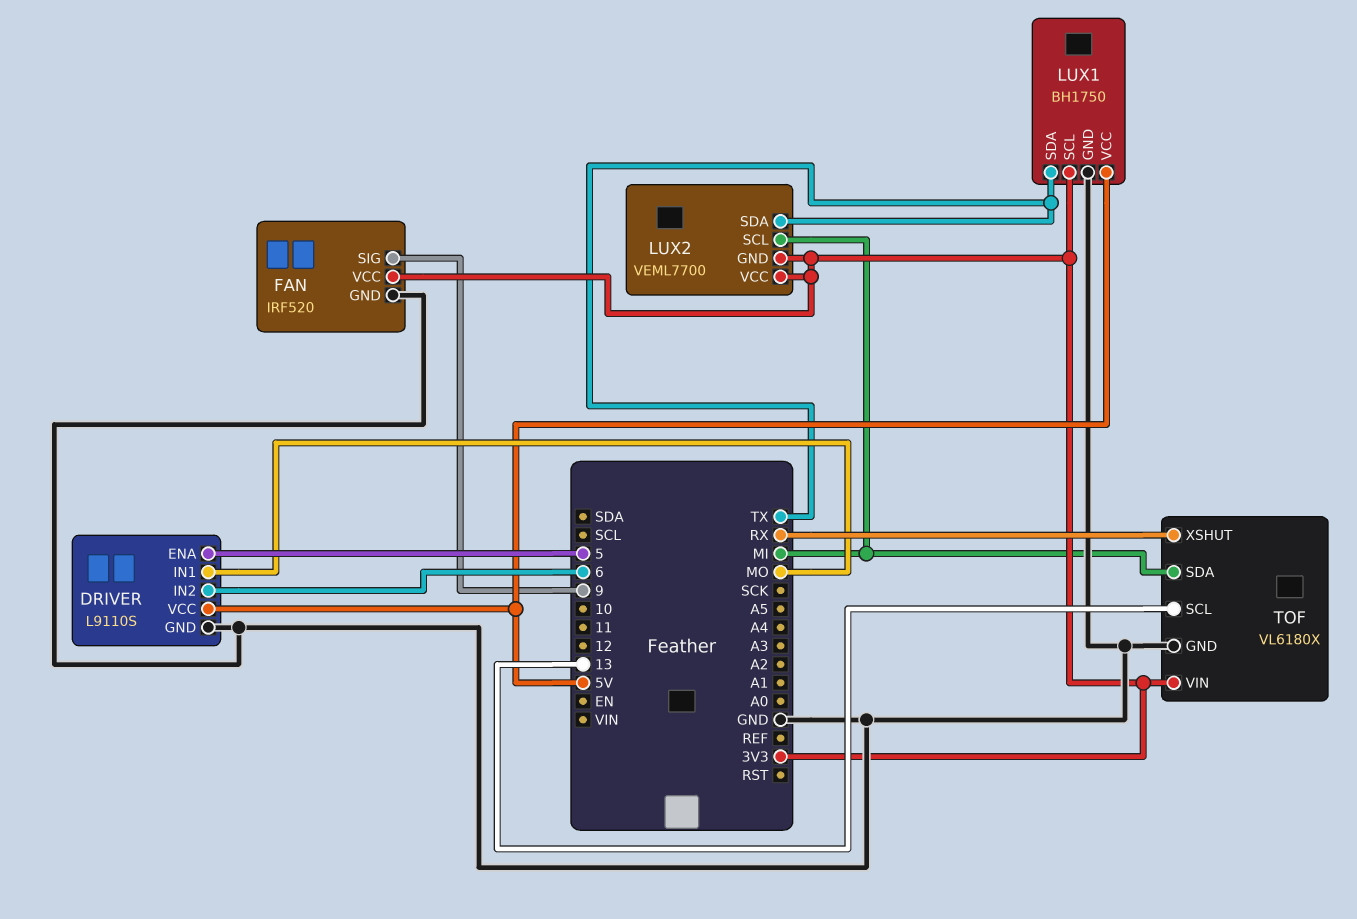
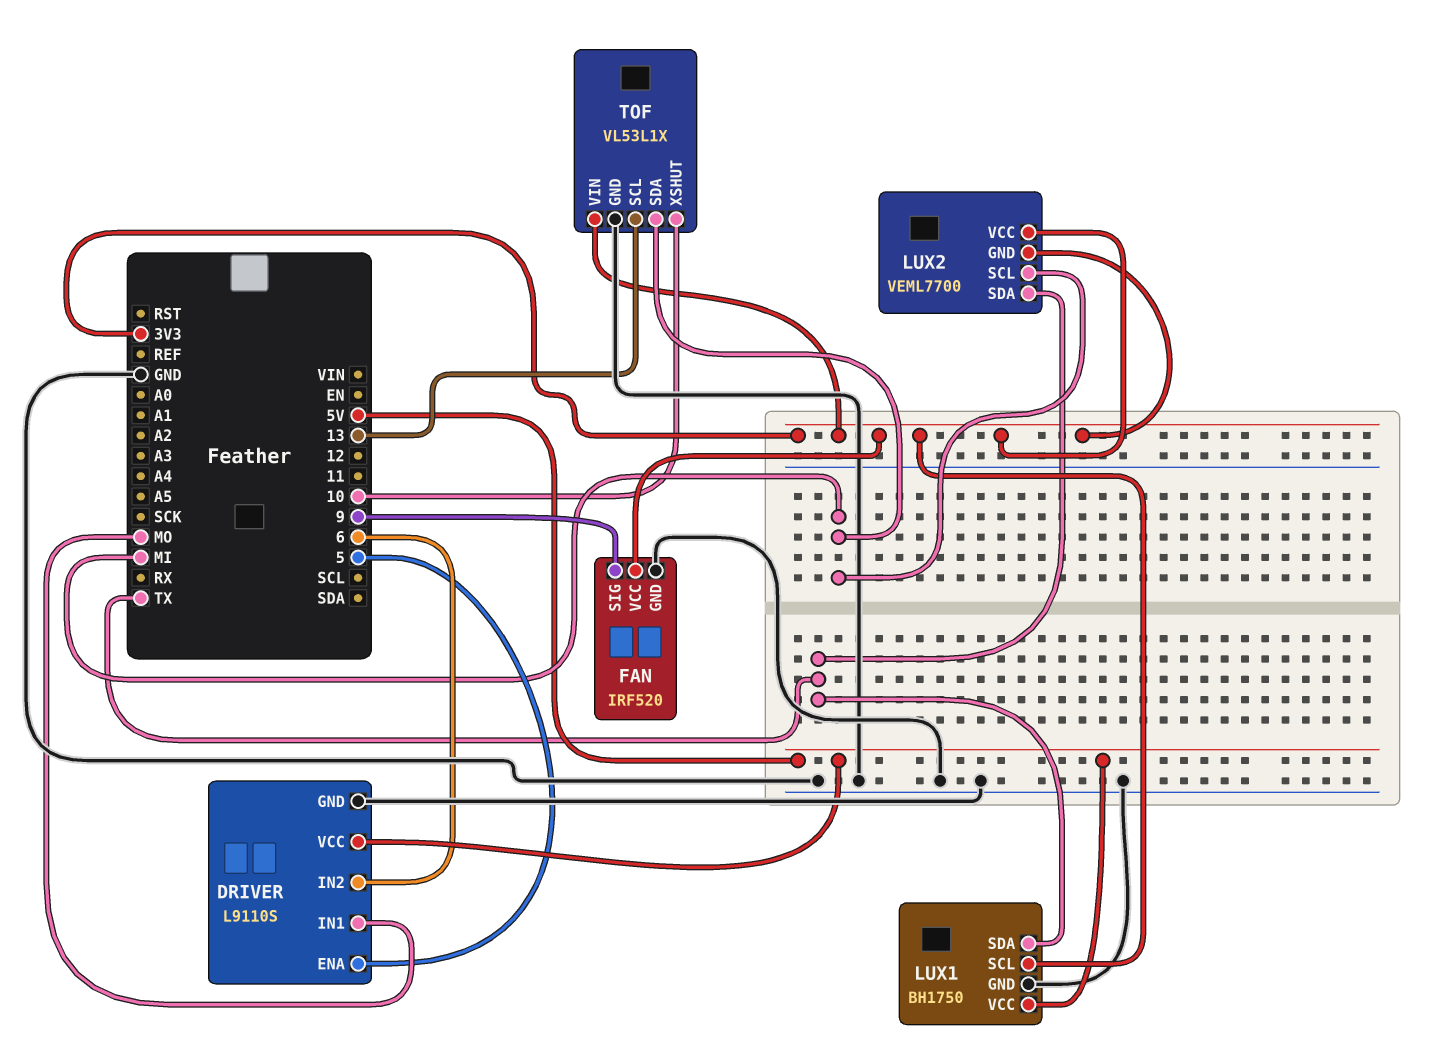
TOF: VL6180X -> VL53L1X
TOF pin XSHUT: RX -> 10

